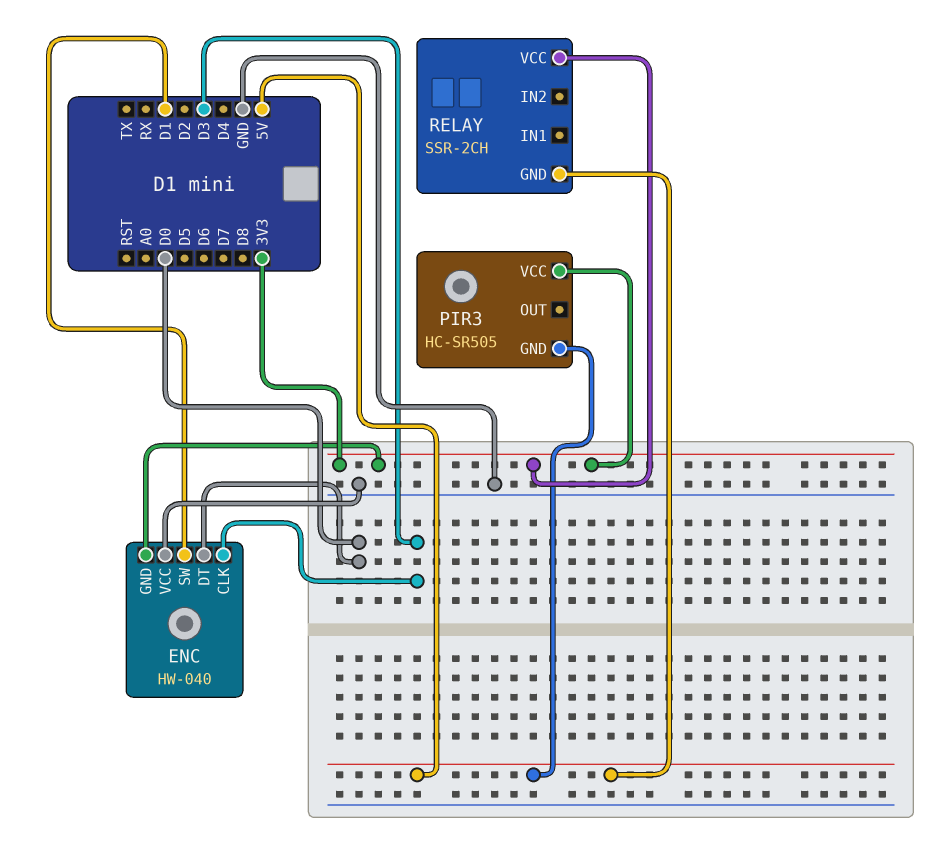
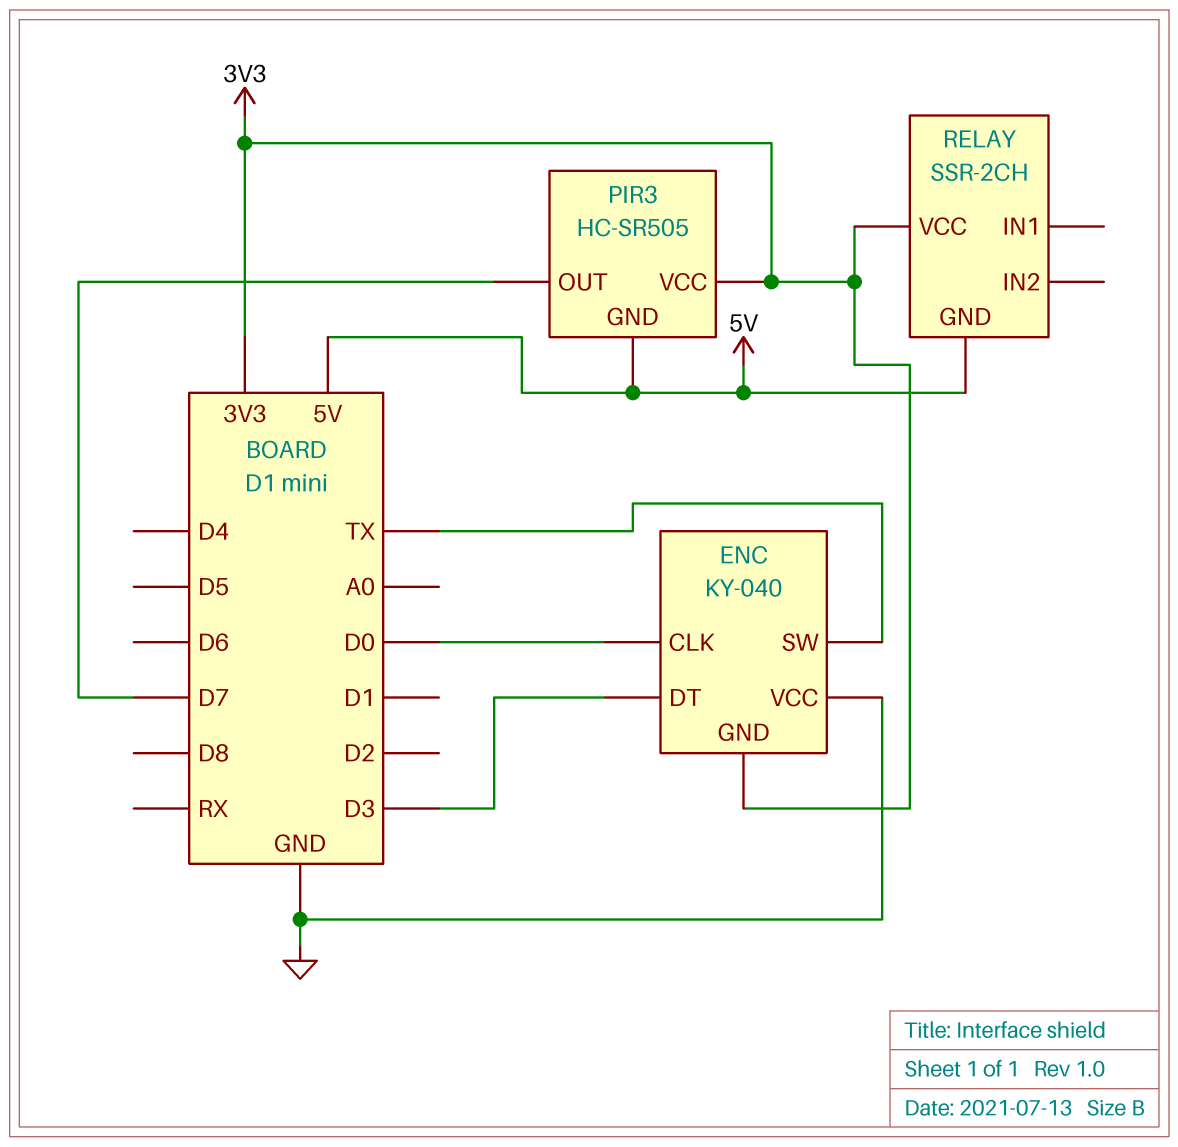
ENC: HW-040 -> KY-040
ENC pin CLK: D3 -> D0
ENC pin DT: D0 -> D3
ENC pin SW: D1 -> TX
PIR3 pin OUT: none -> D7

